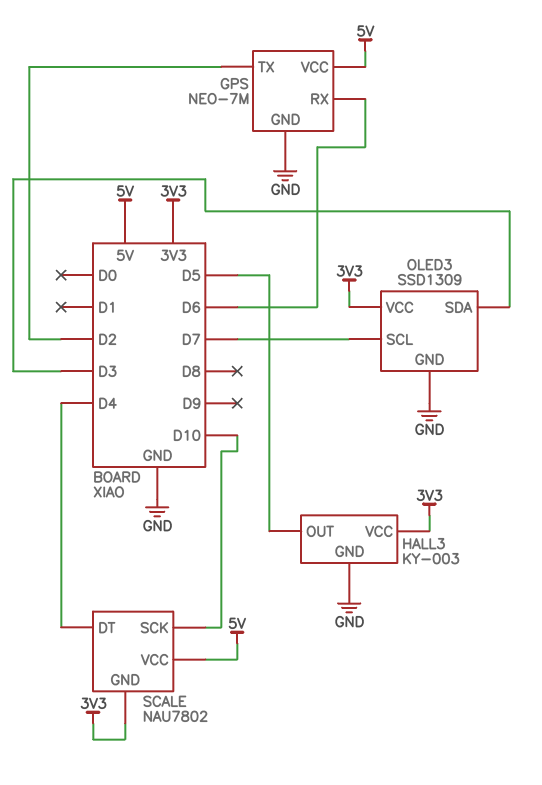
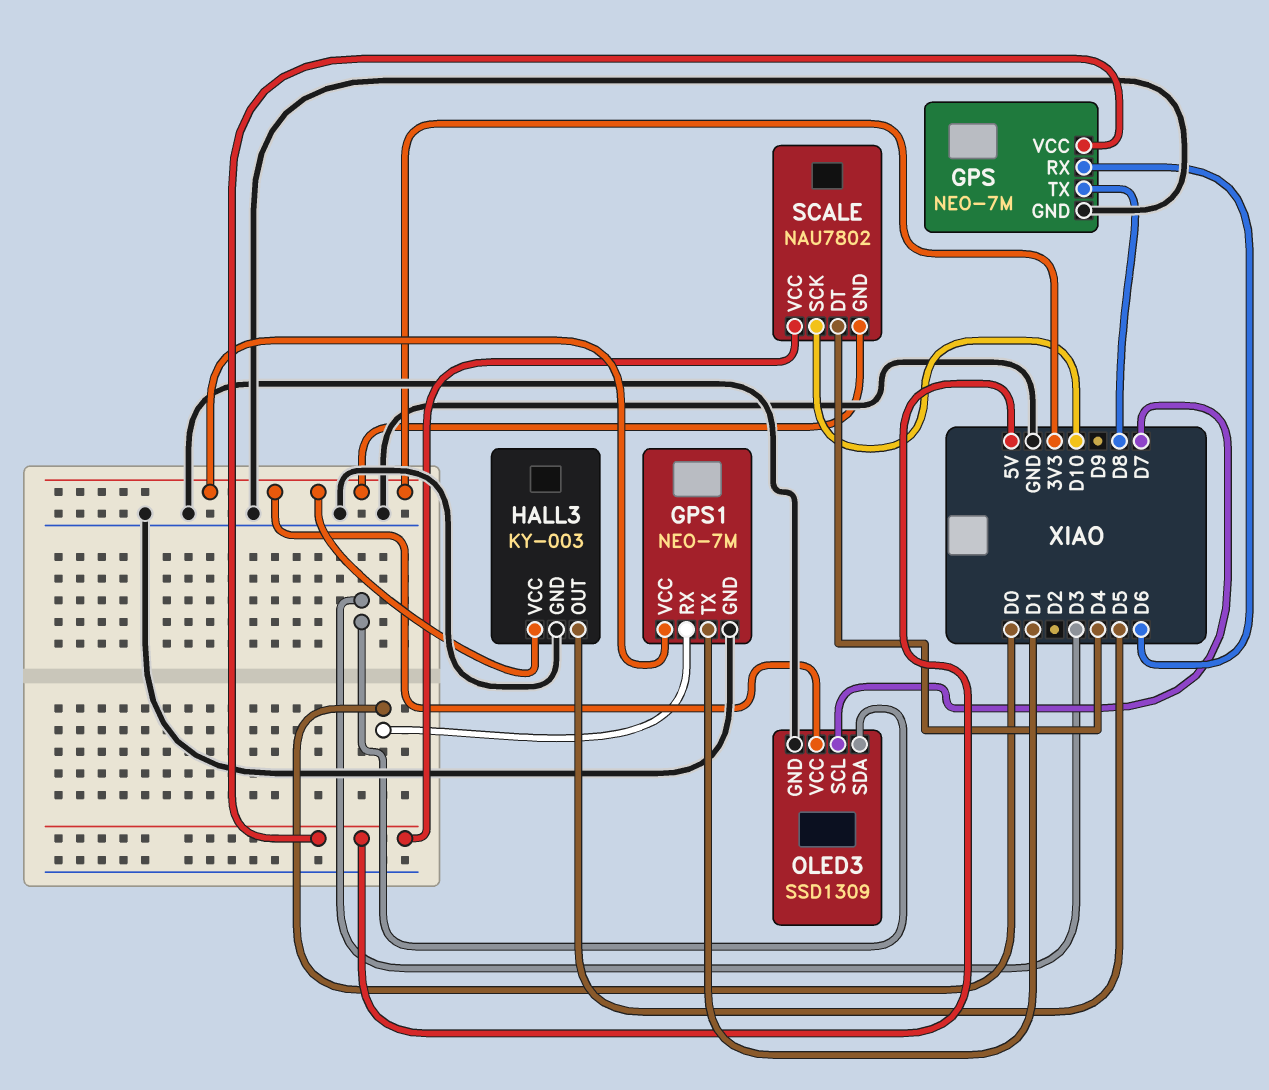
GPS pin TX: D2 -> D8
GPS1: none -> NEO-7M
GPS1 pin GND: none -> GND
GPS1 pin RX: none -> D0
GPS1 pin TX: none -> D1
GPS1 pin VCC: none -> 3V3

